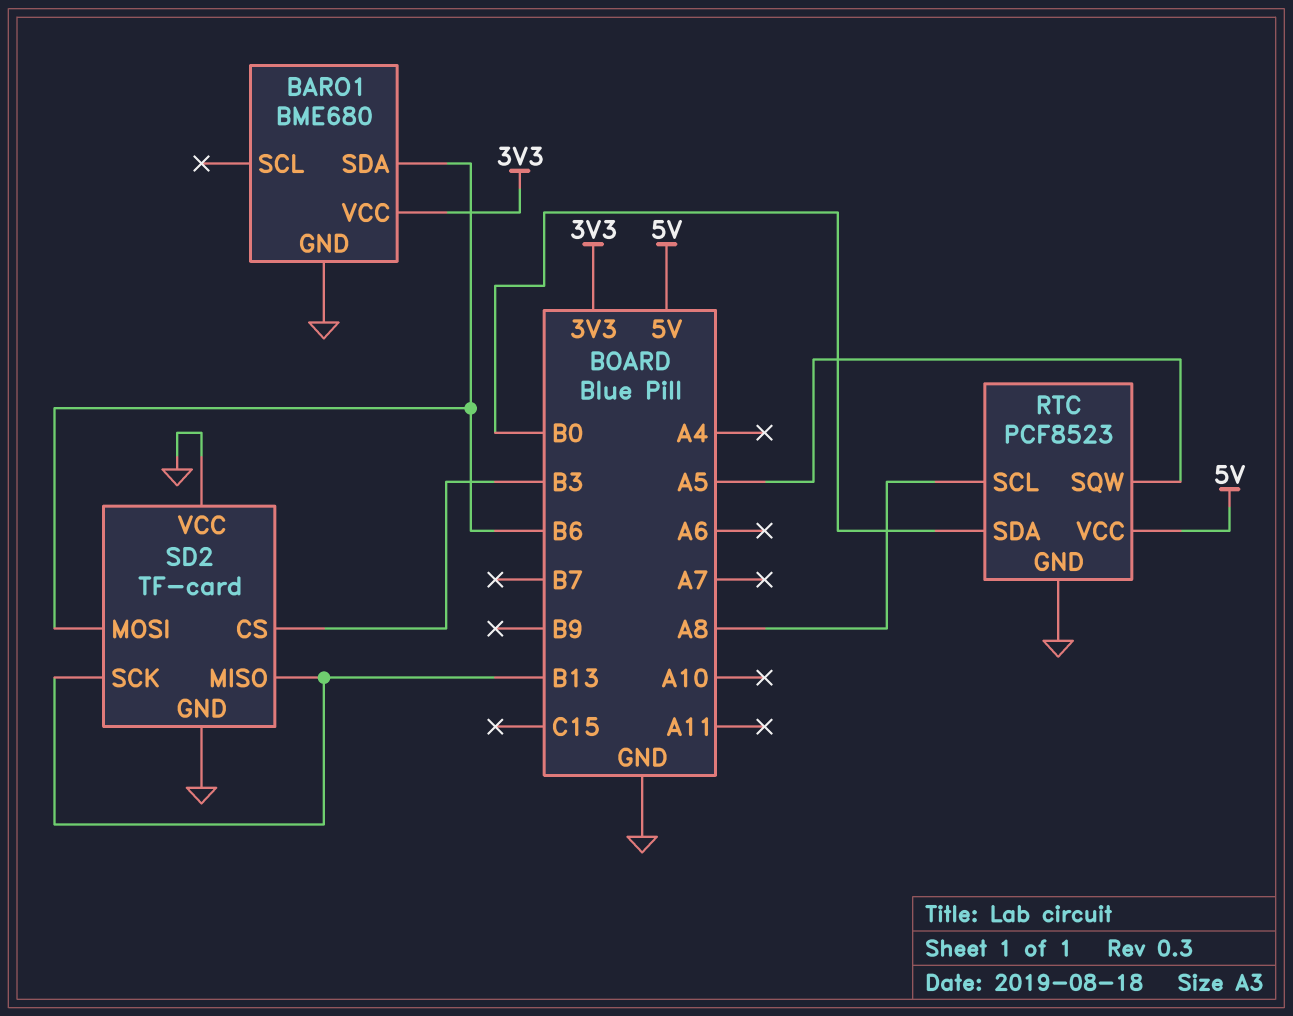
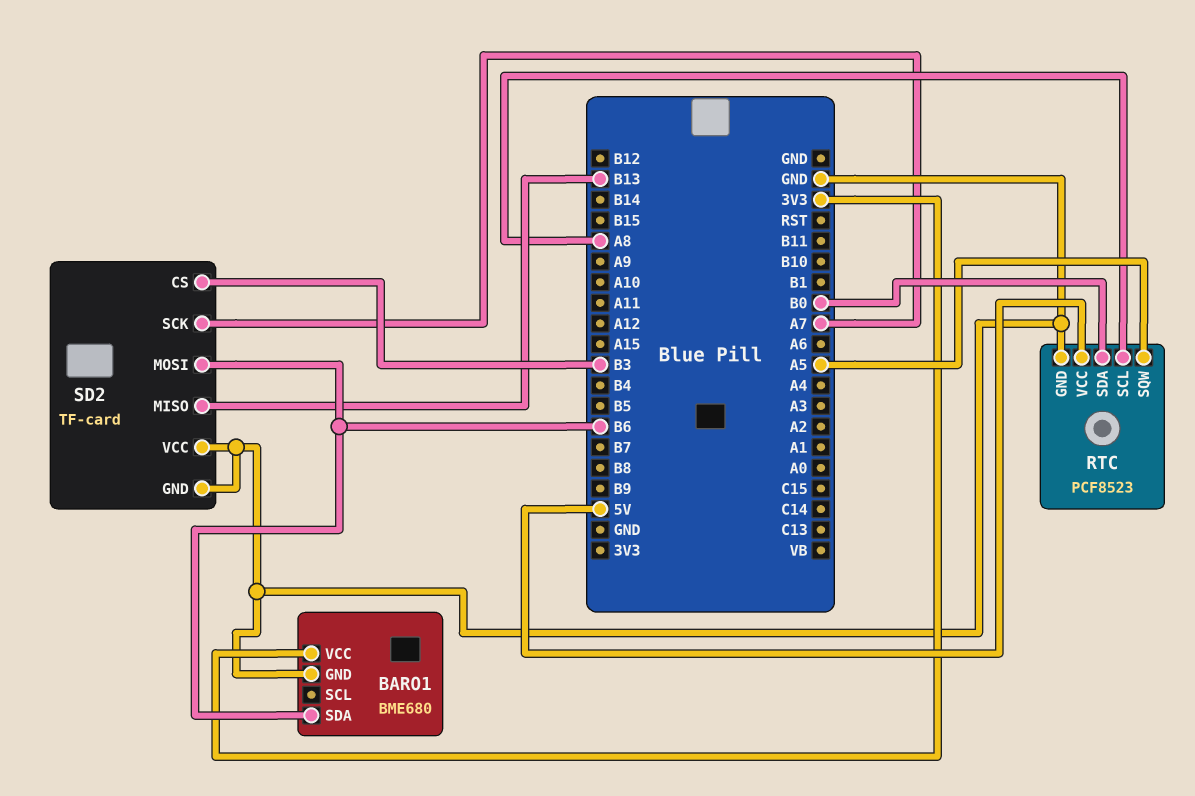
SD2 pin SCK: B13 -> A7

